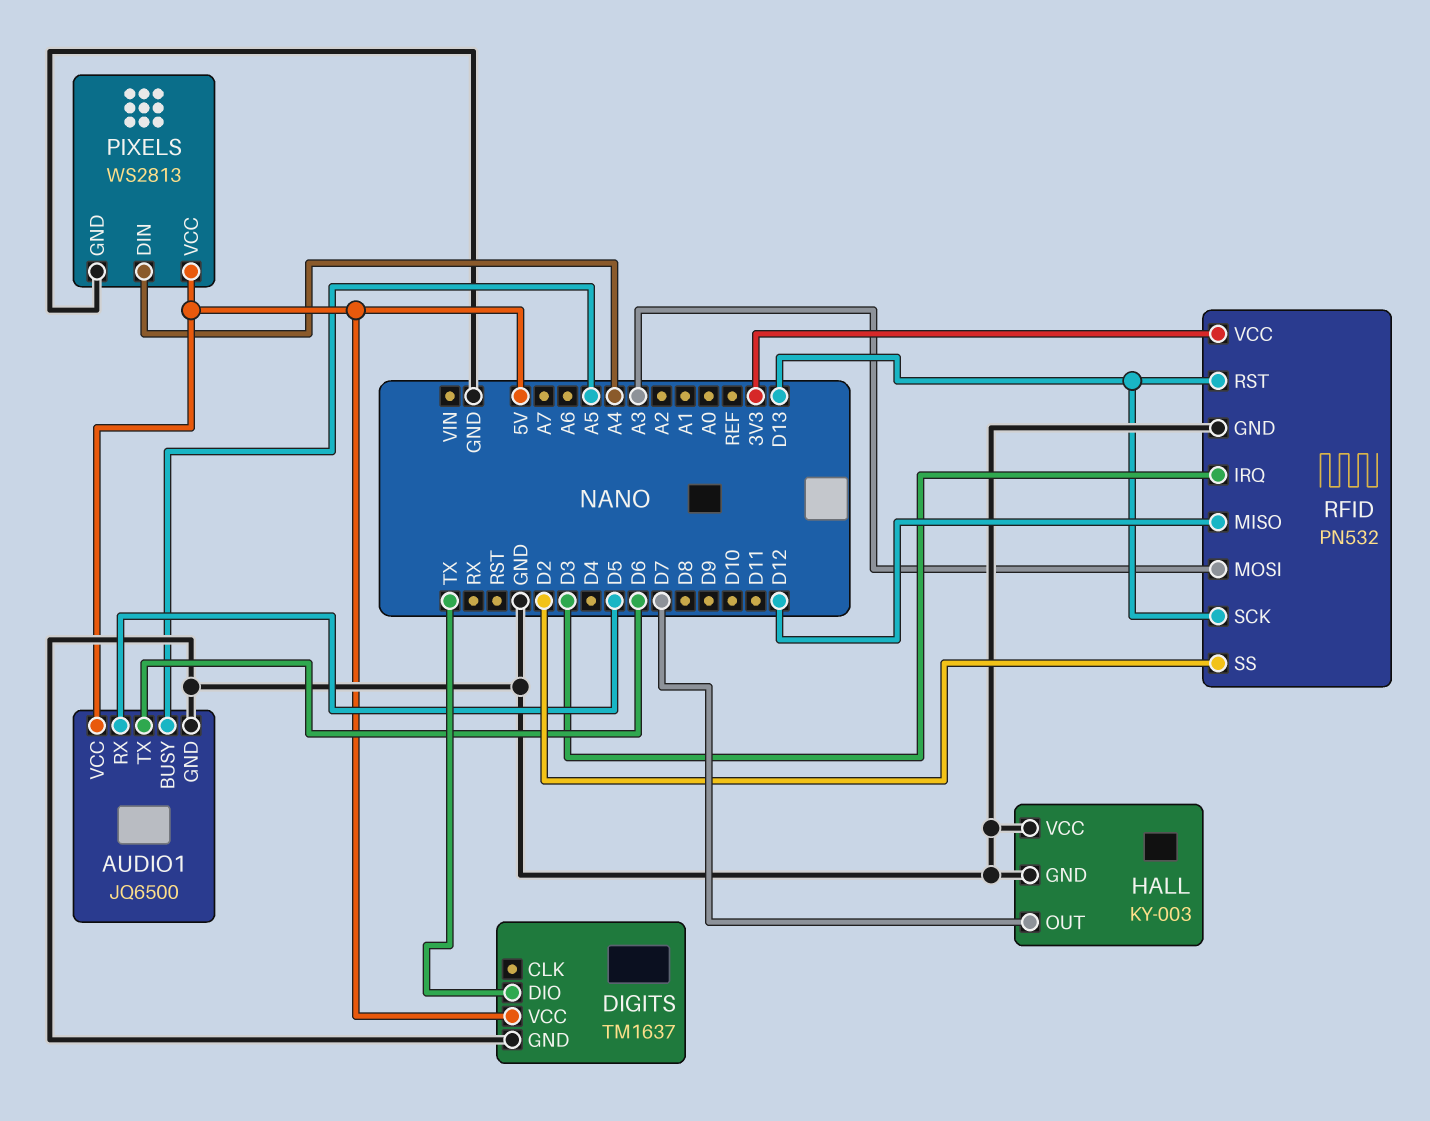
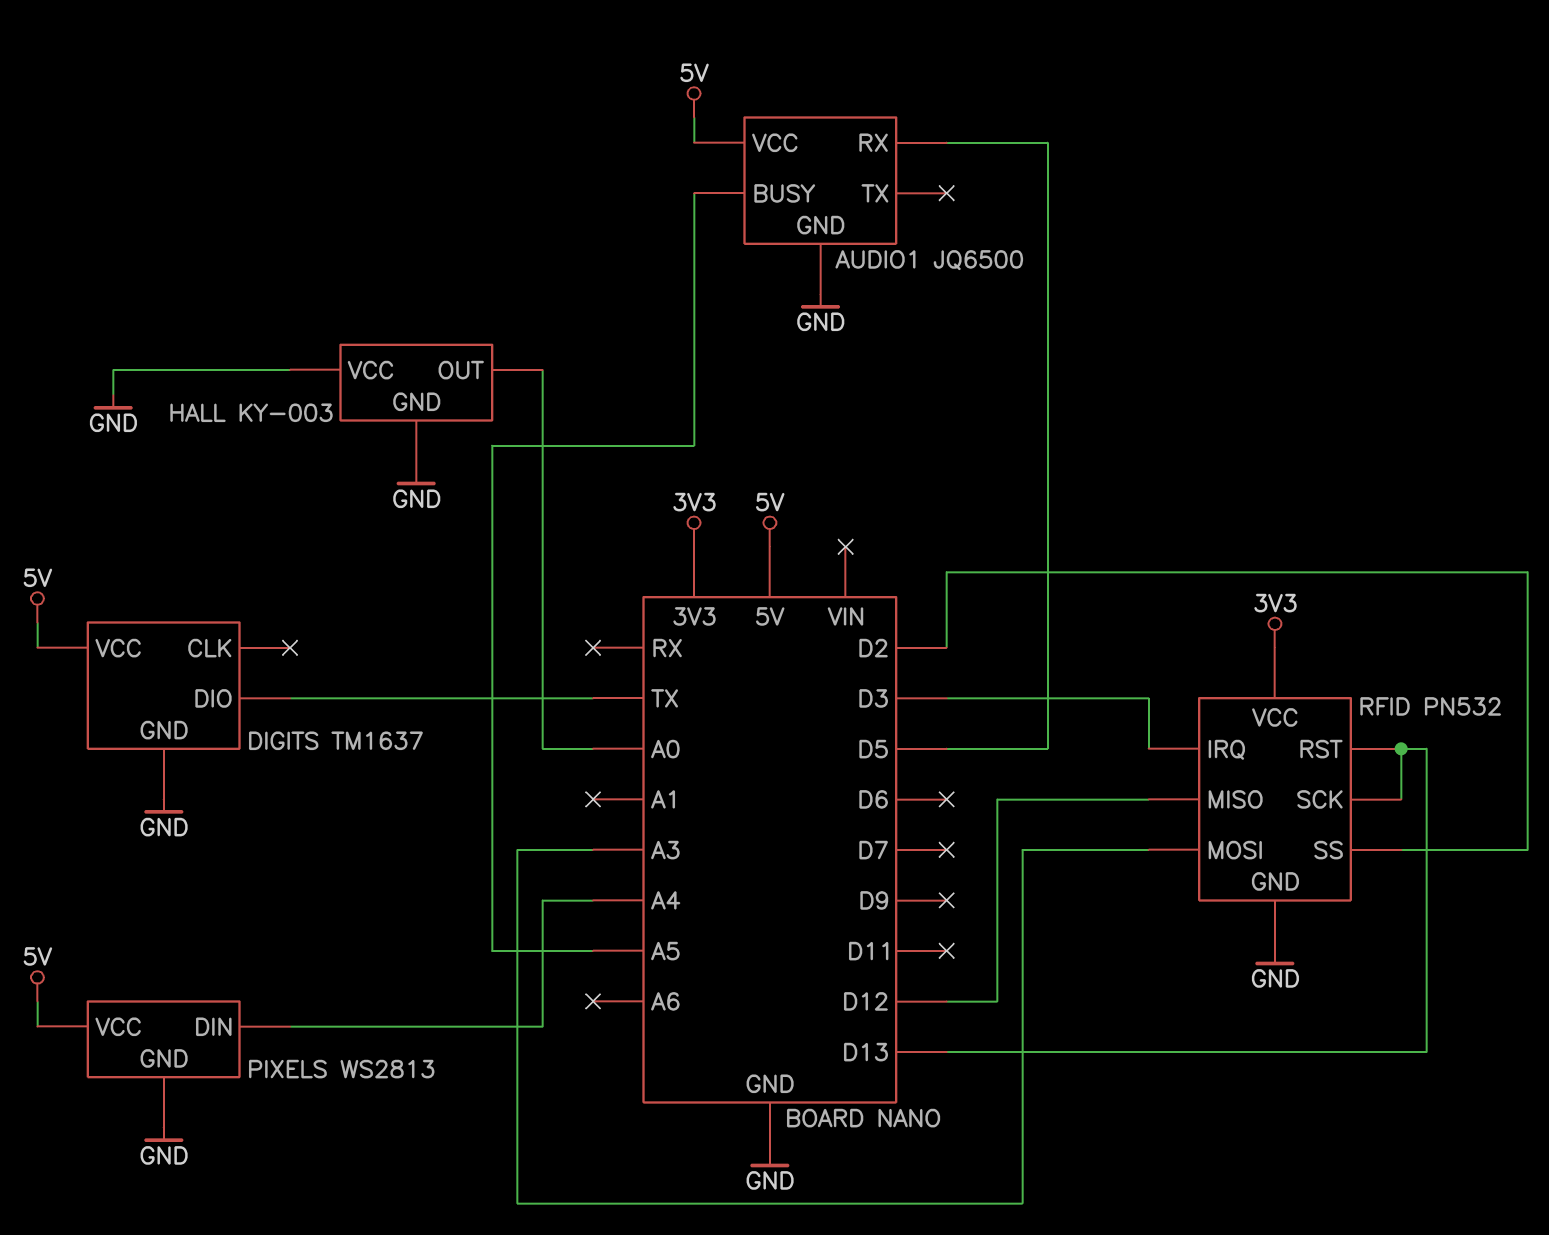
AUDIO1 pin TX: D6 -> none
HALL pin OUT: D7 -> A0

